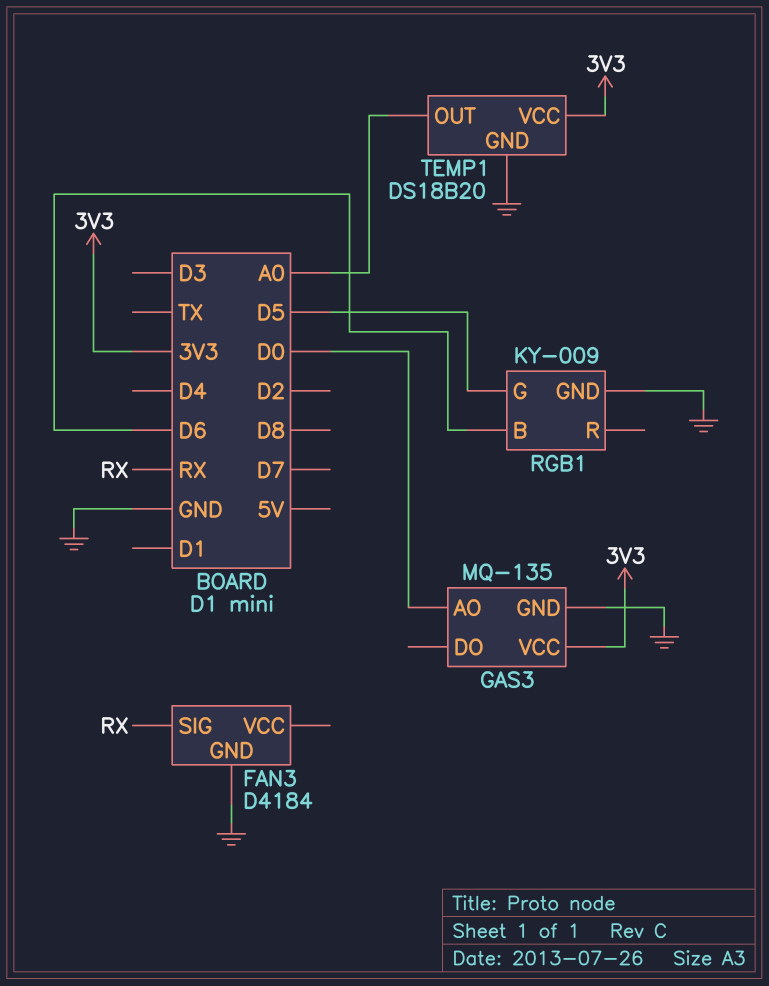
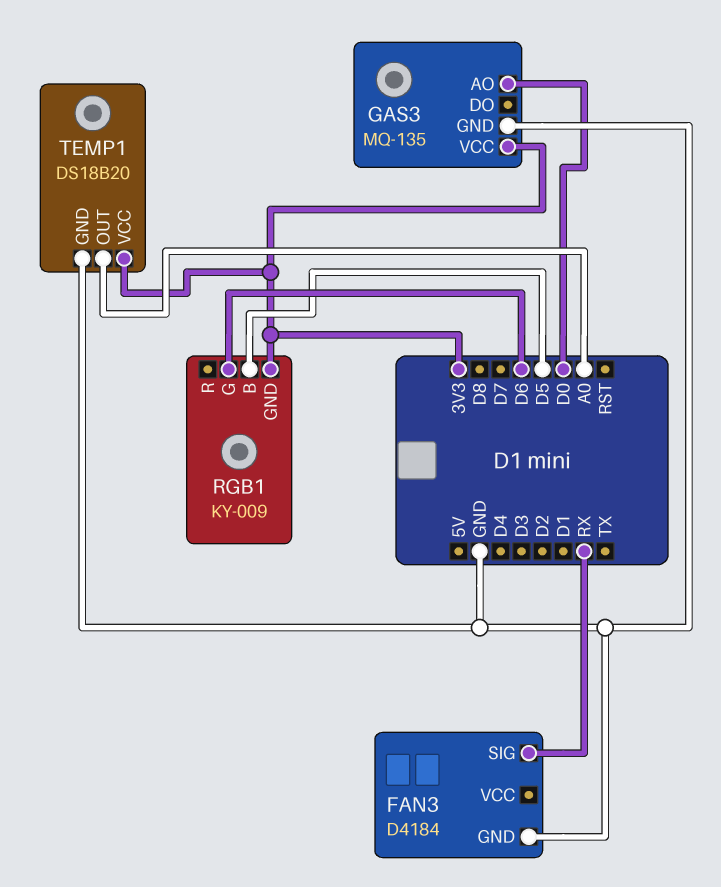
RGB1 pin B: D6 -> D5
RGB1 pin G: D5 -> D6
RGB1 pin GND: GND -> 3V3

